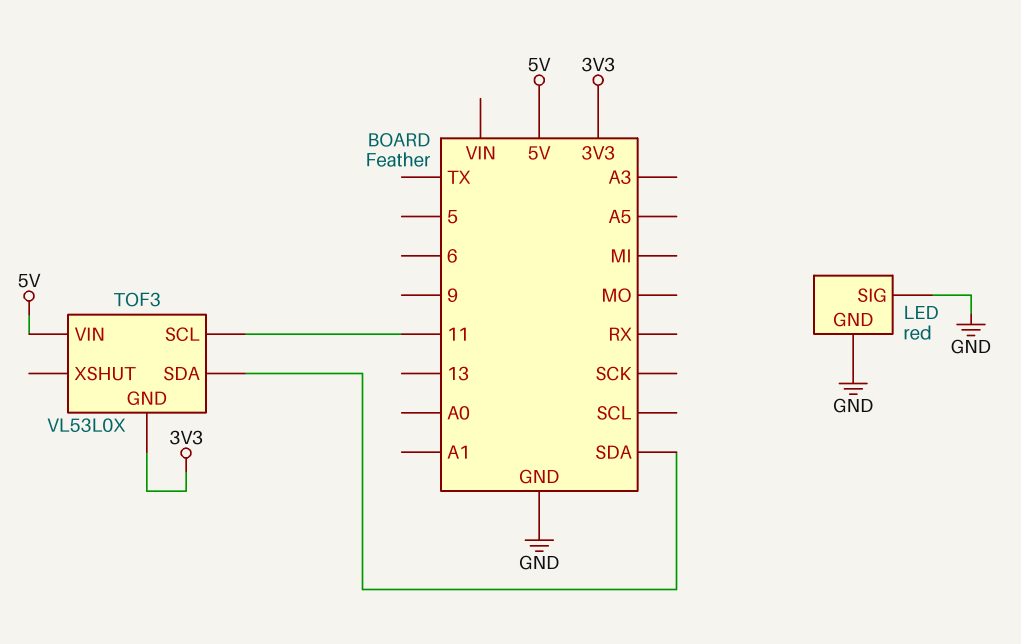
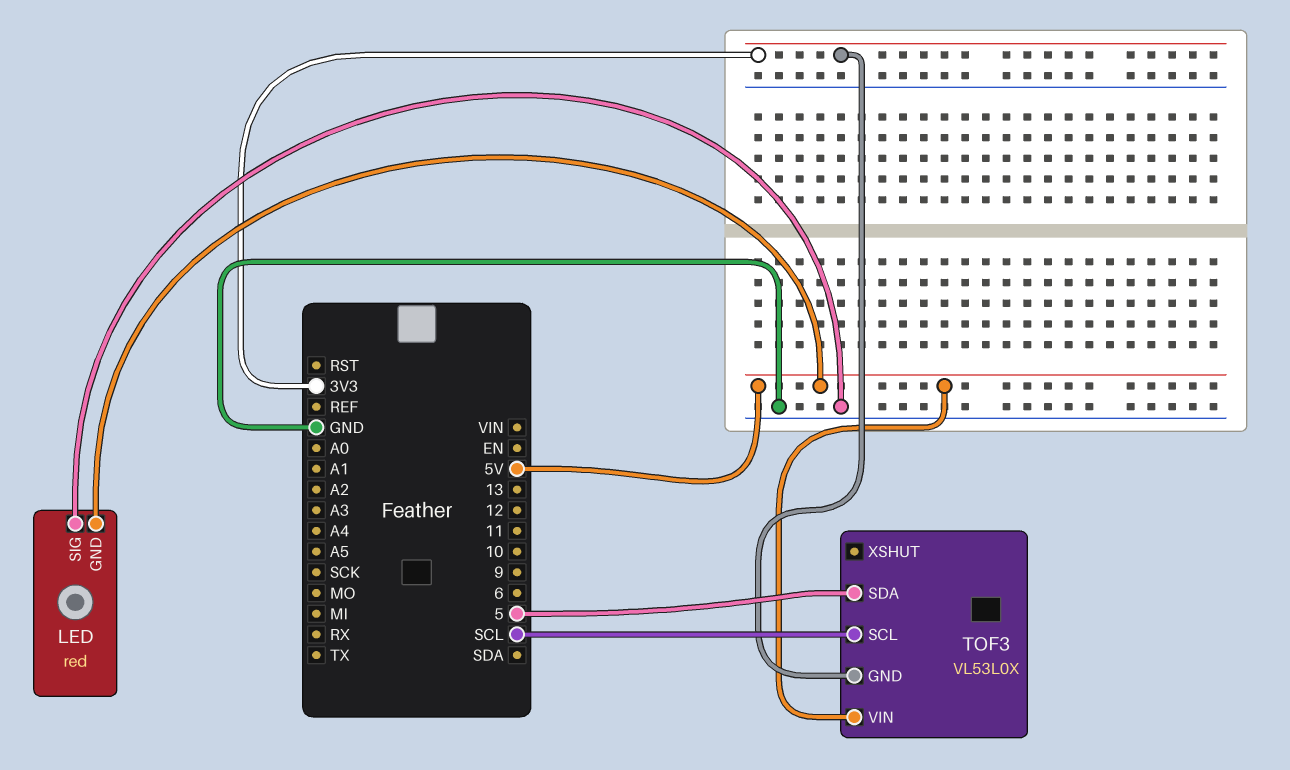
LED pin GND: GND -> 5V
TOF3 pin SCL: 11 -> SCL
TOF3 pin SDA: SDA -> 5

